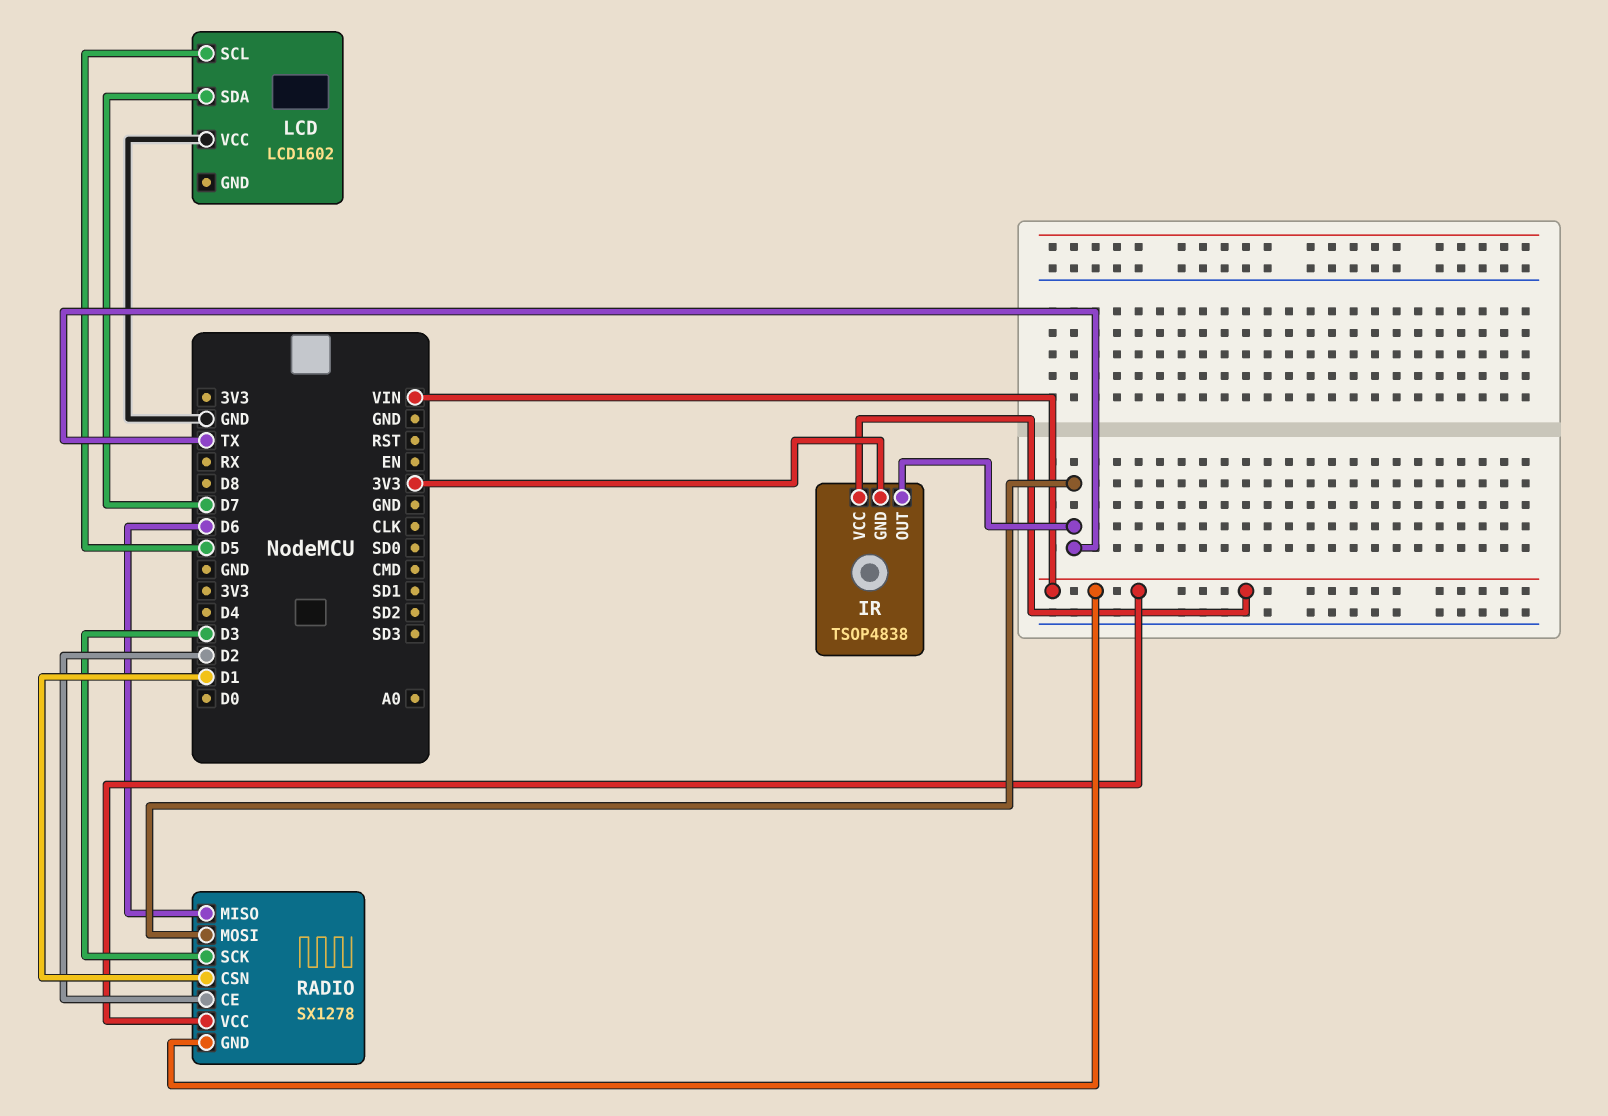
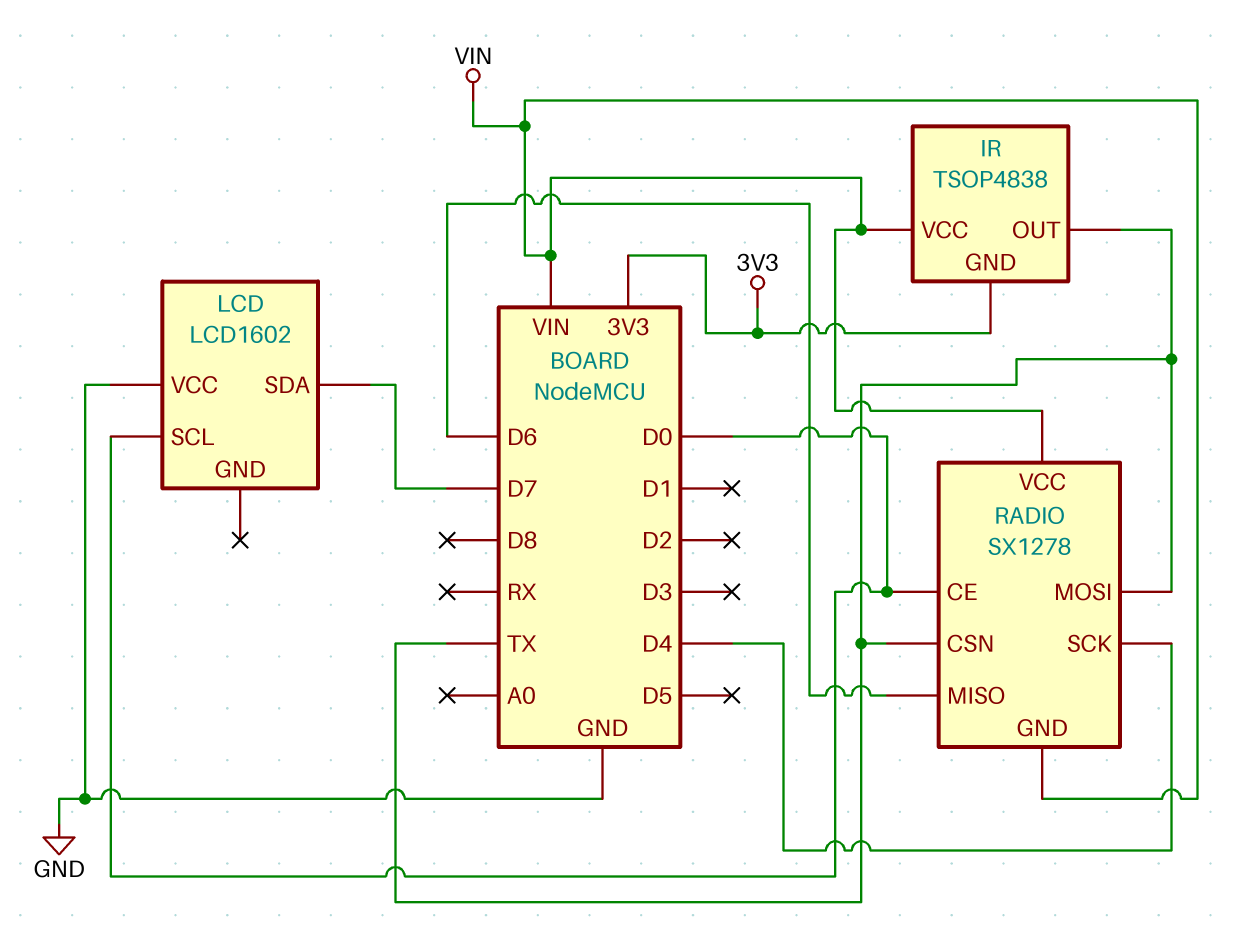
LCD pin SCL: D5 -> D0
RADIO pin CE: D2 -> D0
RADIO pin CSN: D1 -> TX
RADIO pin SCK: D3 -> D4

